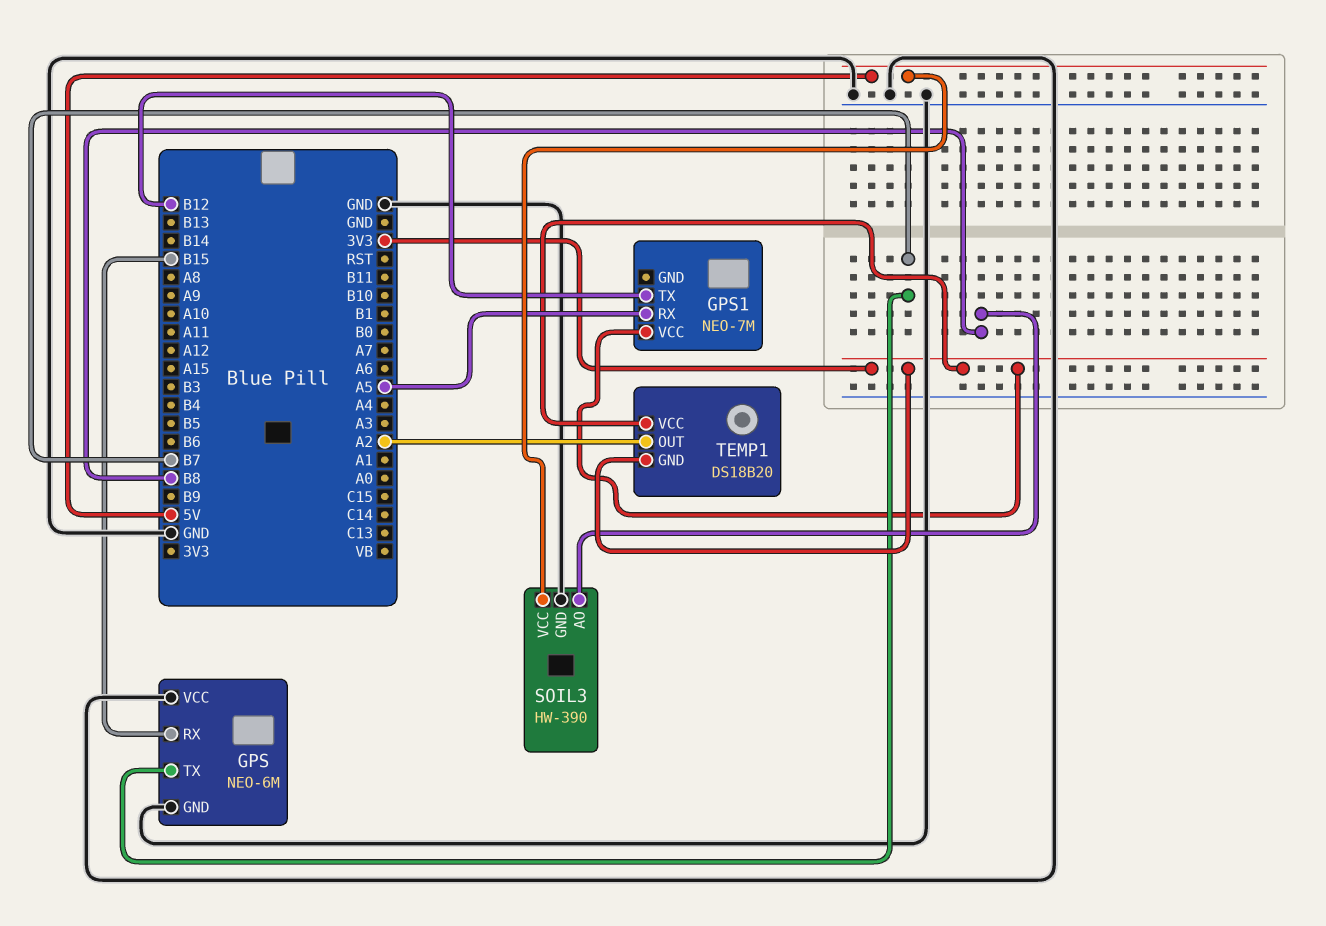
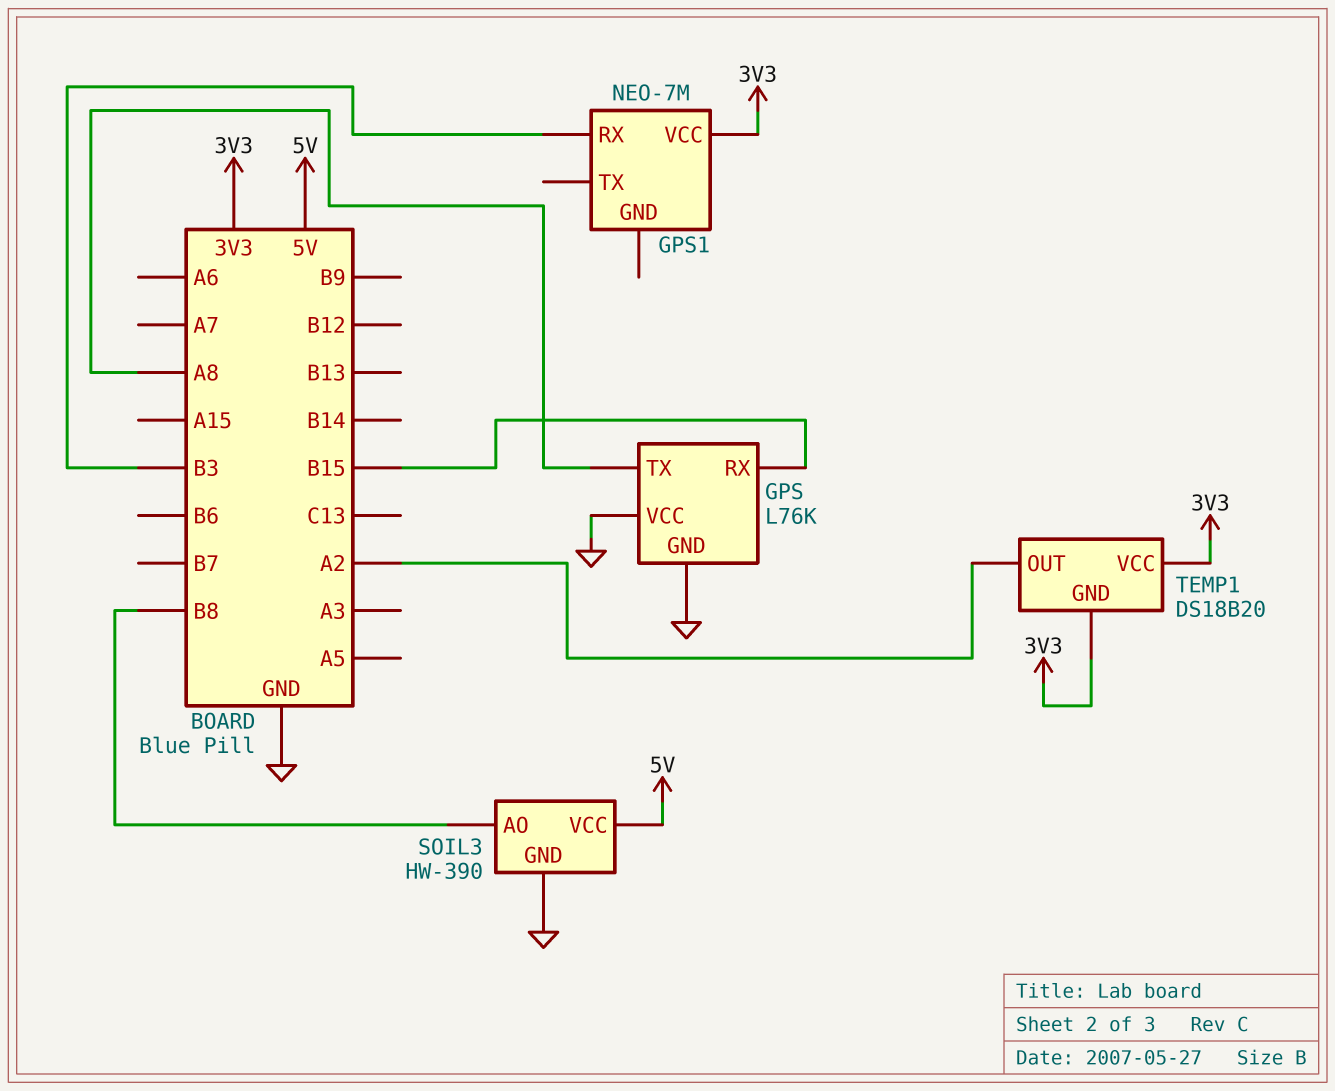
GPS: NEO-6M -> L76K
GPS pin TX: B7 -> A8
GPS1 pin RX: A5 -> B3
GPS1 pin TX: B12 -> none

